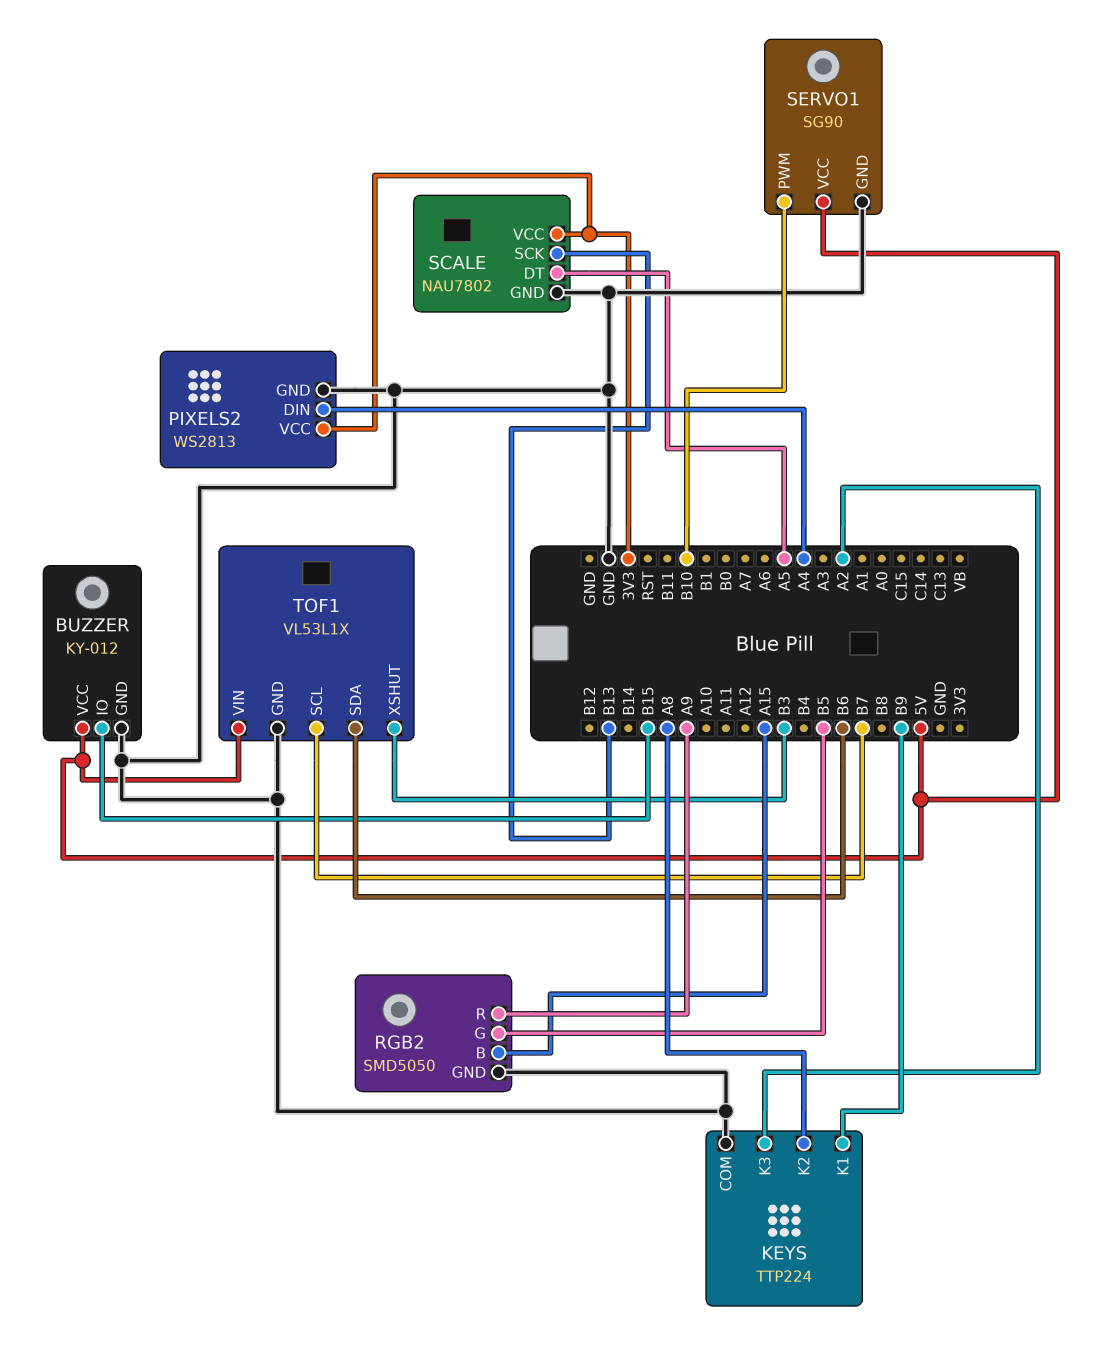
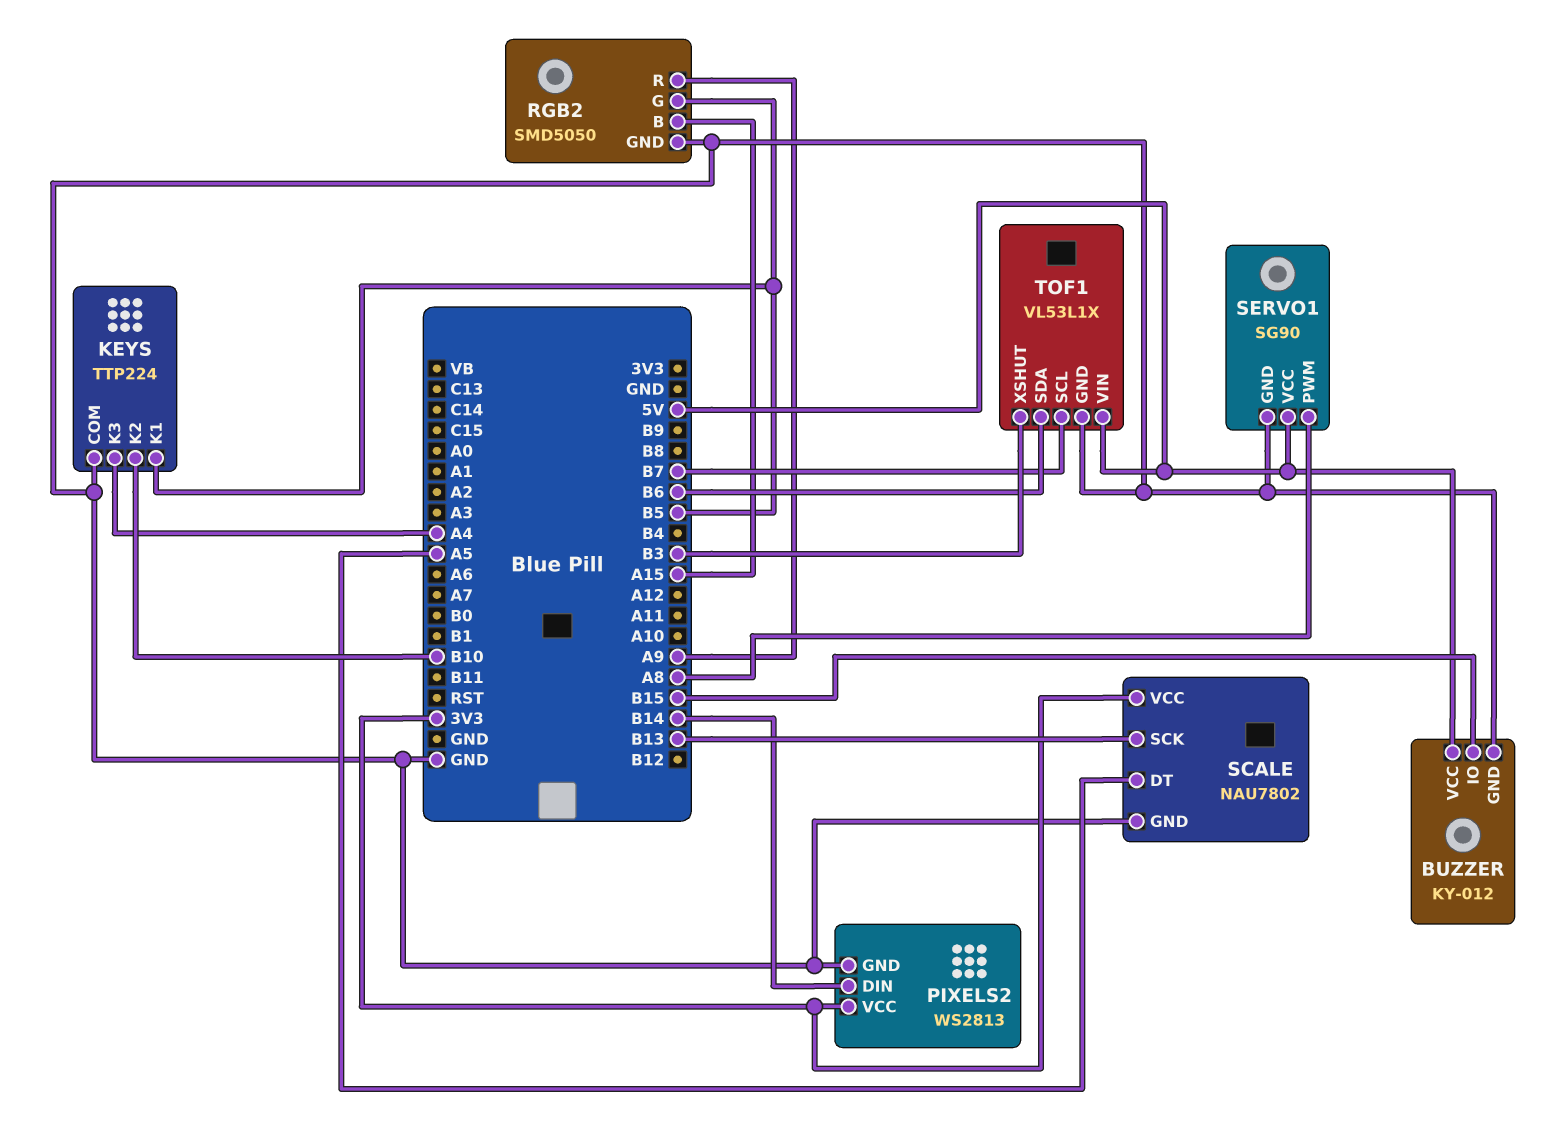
KEYS pin K1: B9 -> B5
KEYS pin K2: A8 -> B10
KEYS pin K3: A2 -> A4
PIXELS2 pin DIN: A4 -> B14
SERVO1 pin PWM: B10 -> A8

